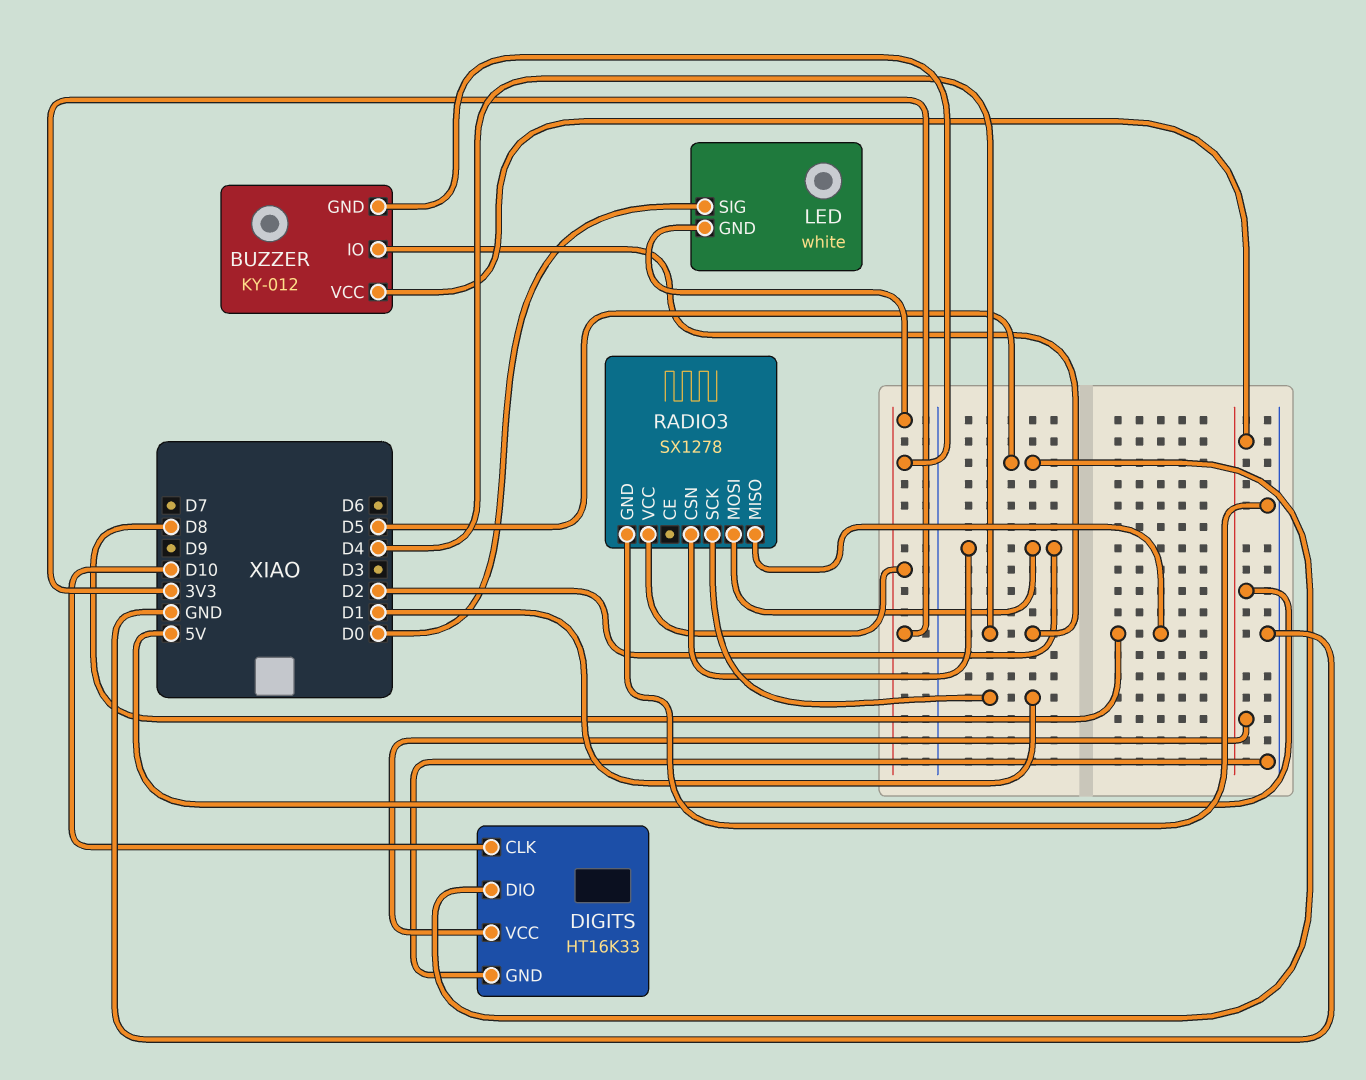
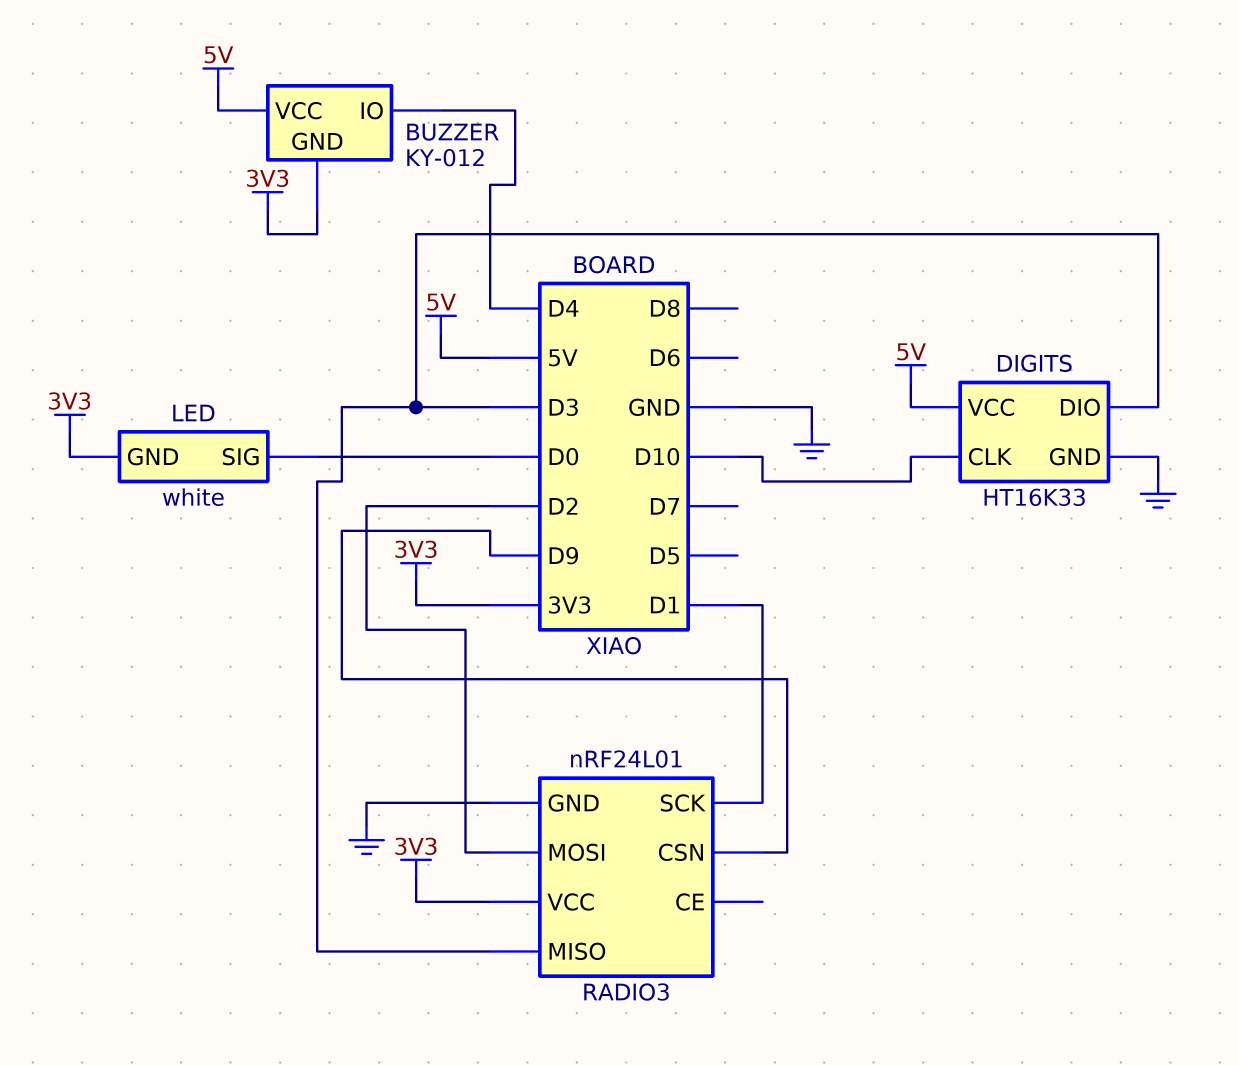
DIGITS pin DIO: D5 -> D3
RADIO3: SX1278 -> nRF24L01
RADIO3 pin CSN: D2 -> D9
RADIO3 pin MISO: D8 -> D3

